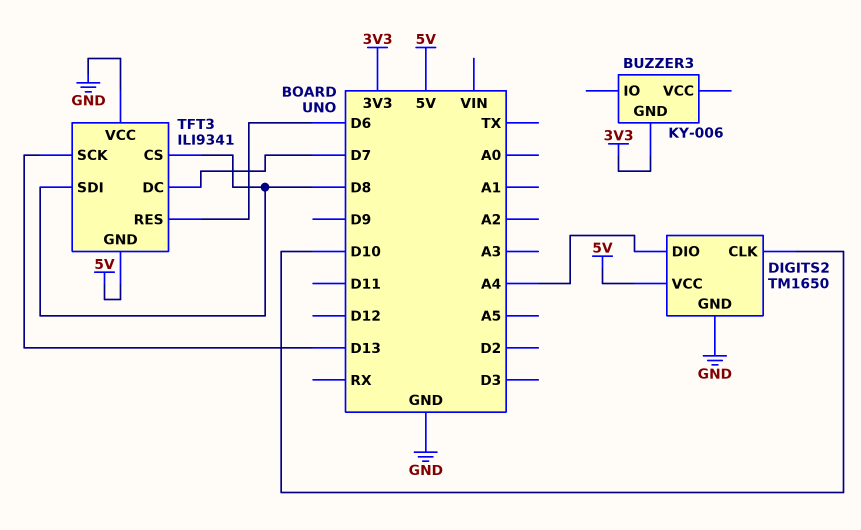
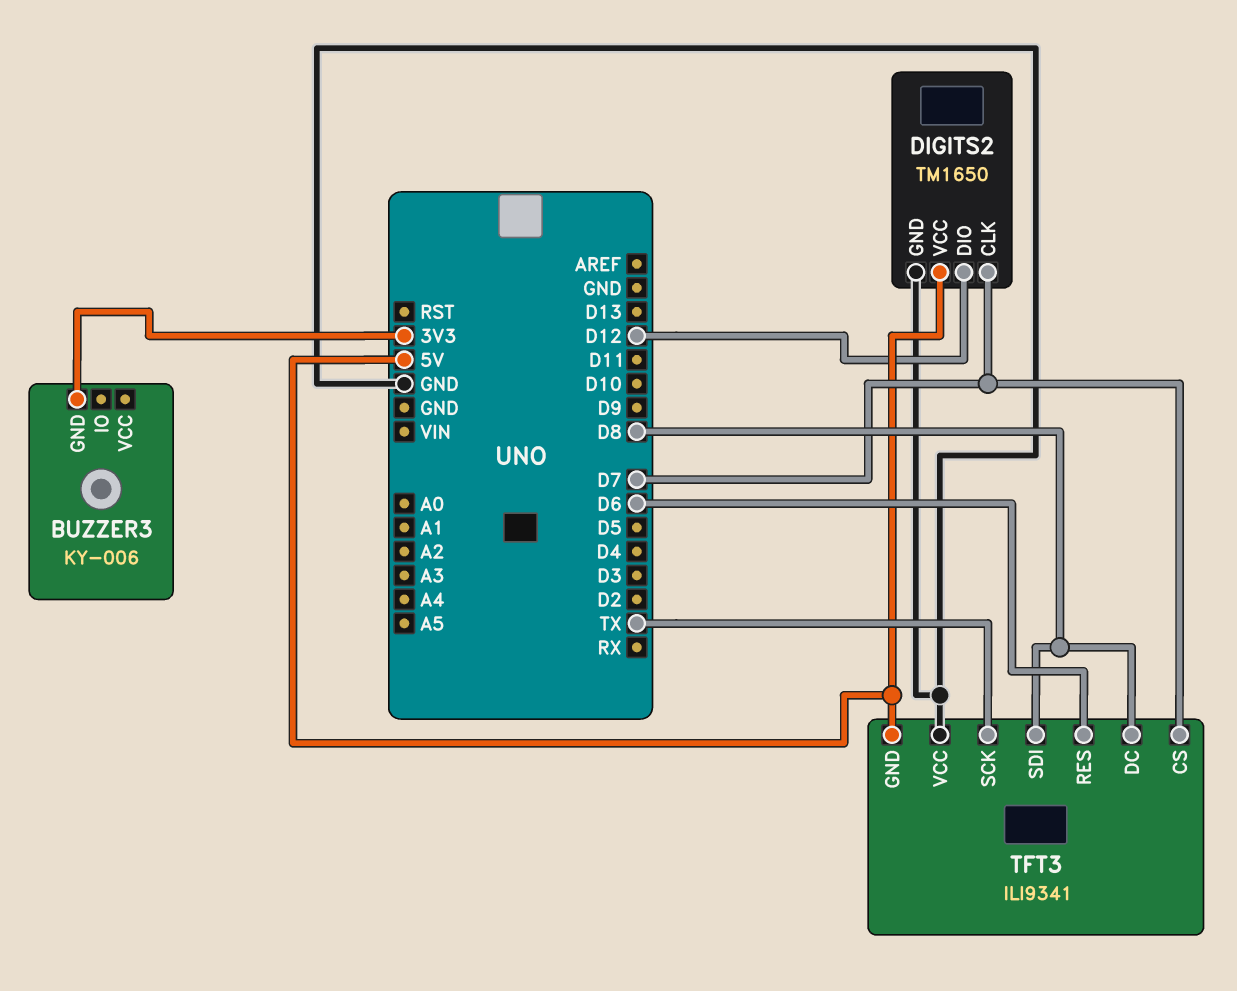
DIGITS2 pin CLK: D10 -> D7
DIGITS2 pin DIO: A4 -> D12
TFT3 pin CS: D8 -> D7
TFT3 pin DC: D7 -> D8
TFT3 pin SCK: D13 -> TX

